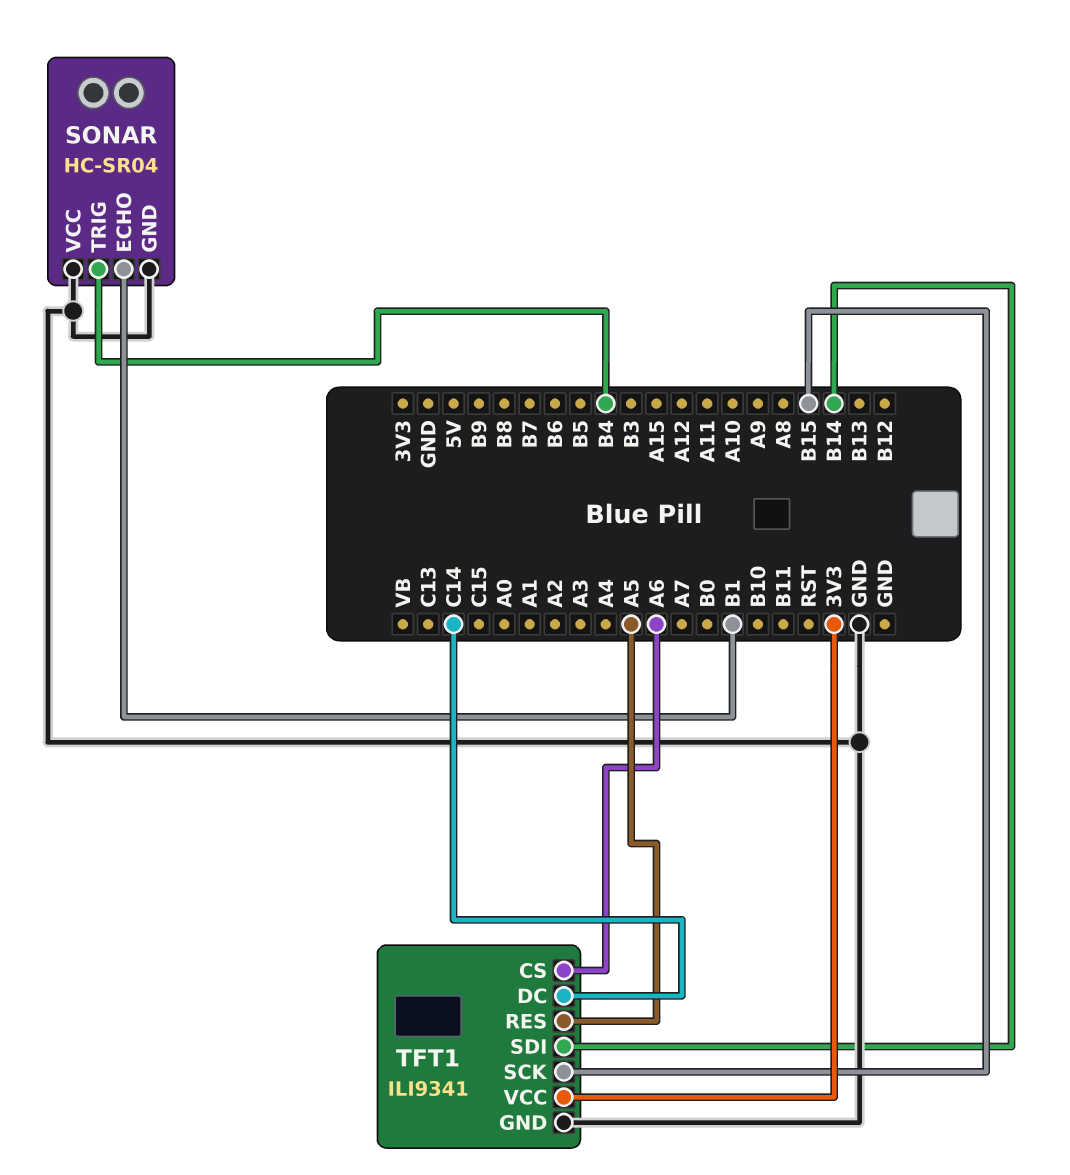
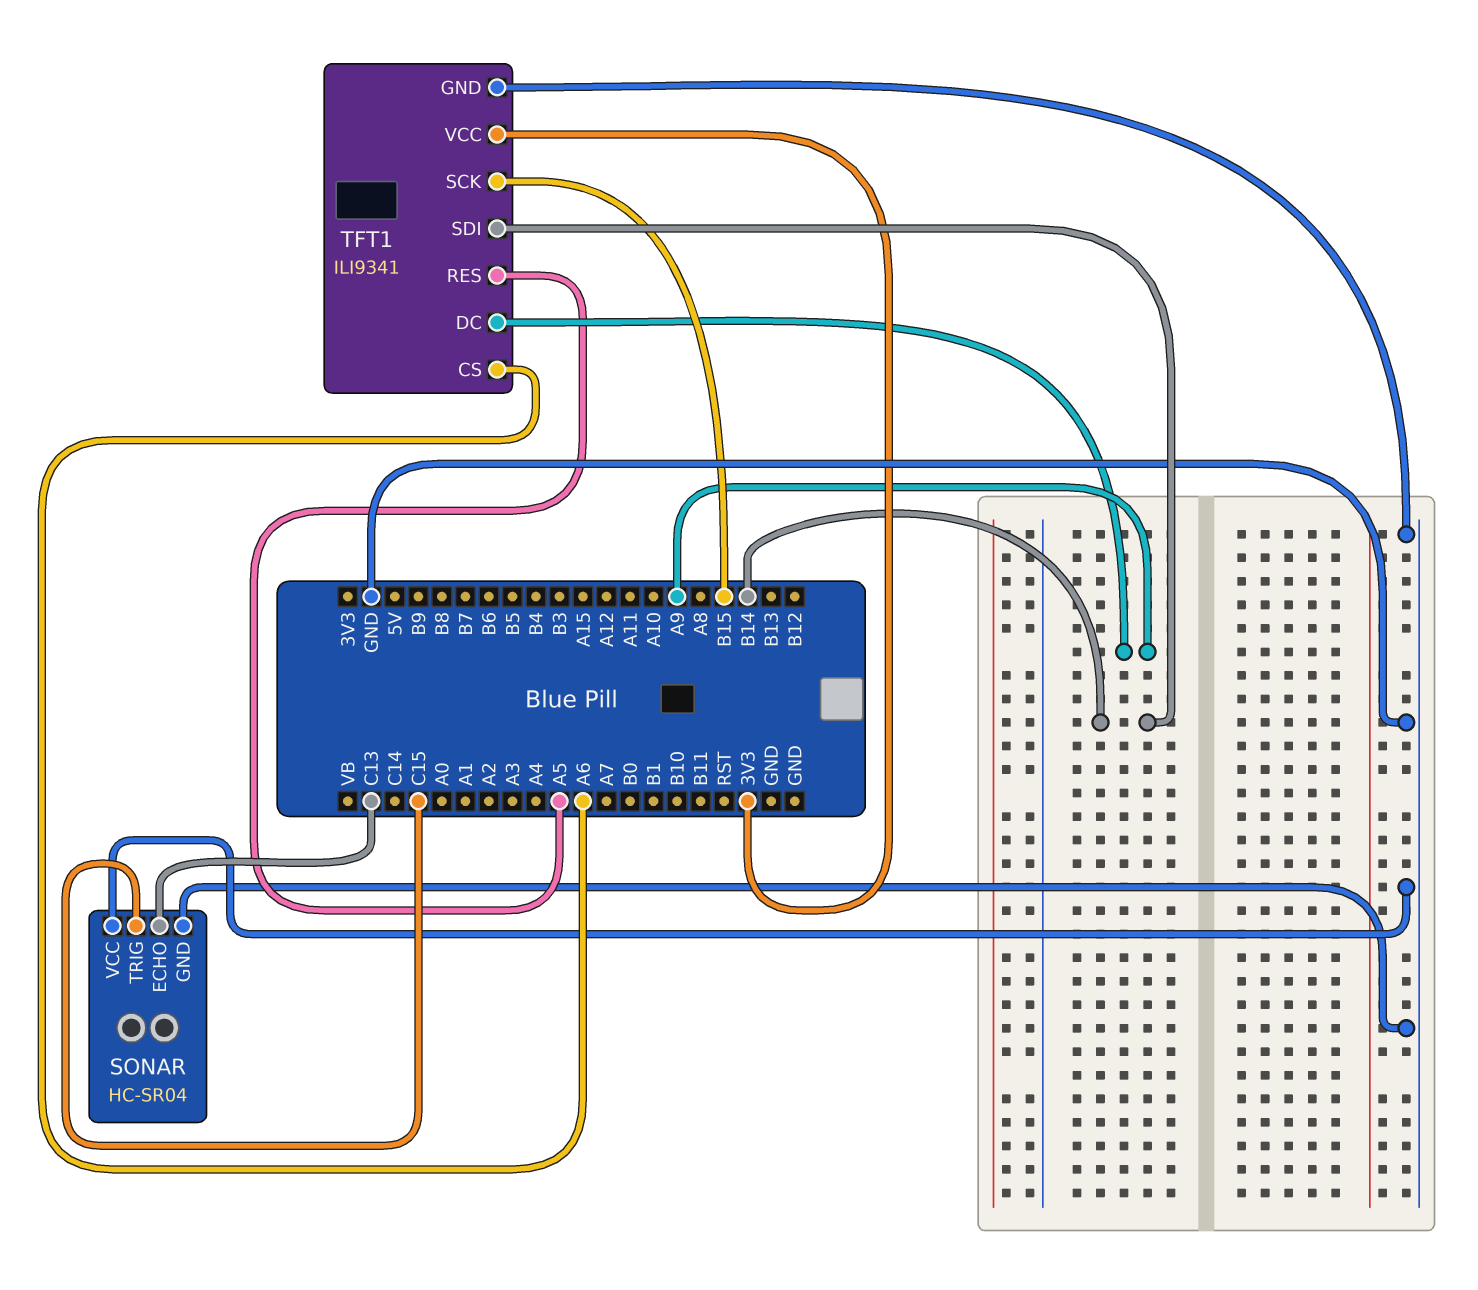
SONAR pin ECHO: B1 -> C13
SONAR pin TRIG: B4 -> C15
TFT1 pin DC: C14 -> A9

